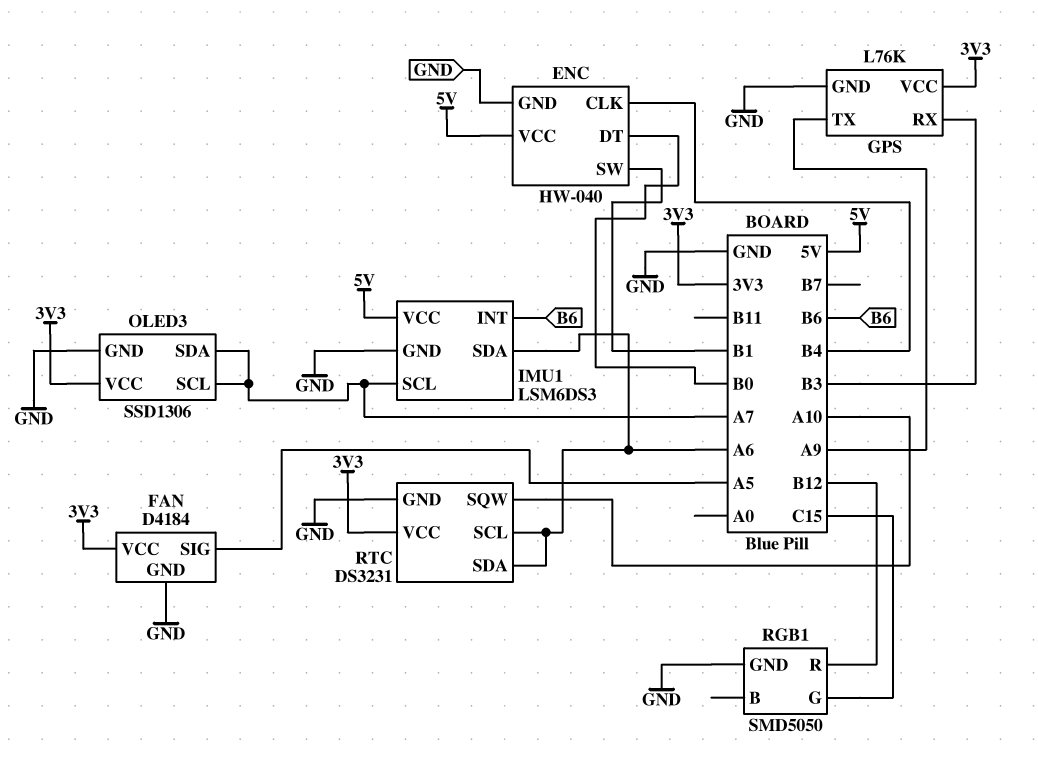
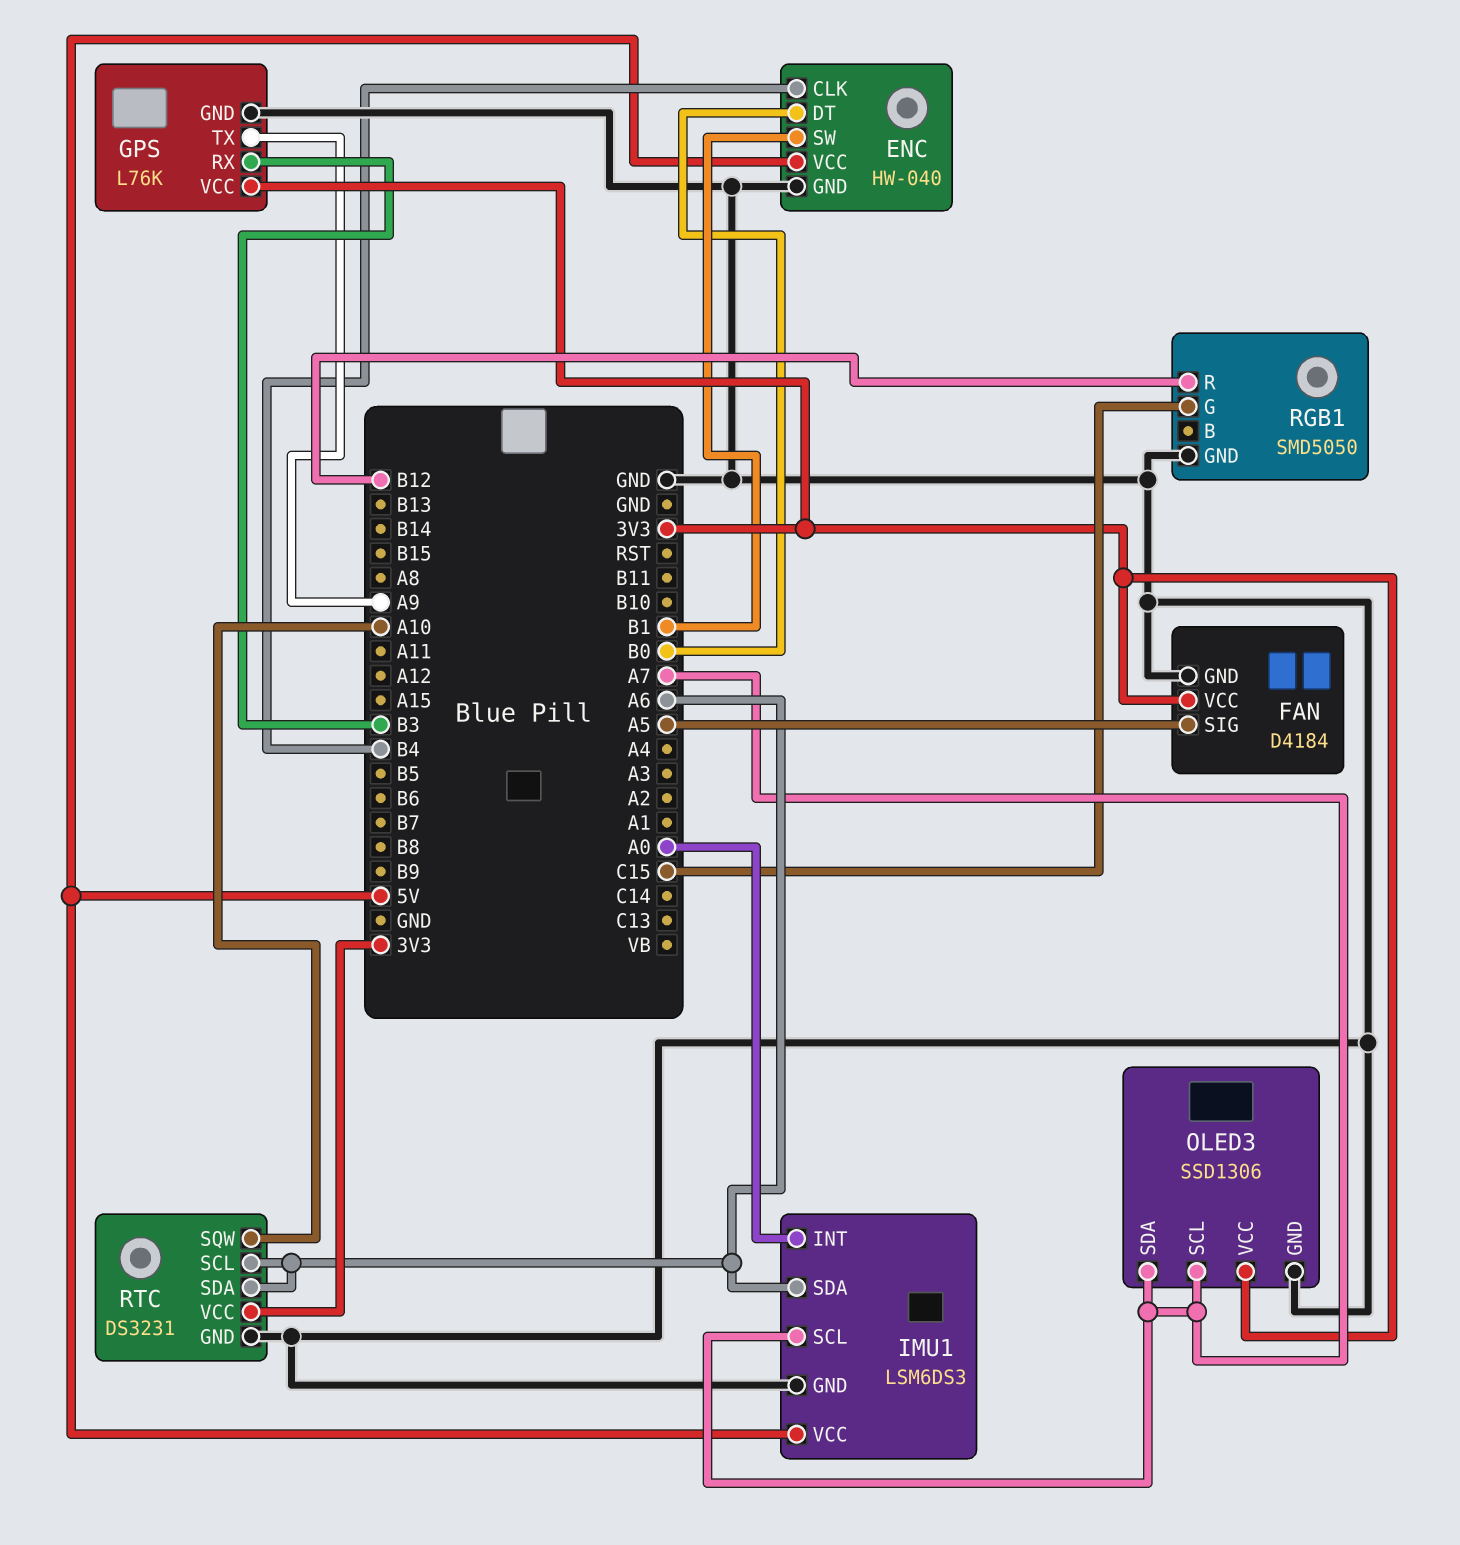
IMU1 pin INT: B6 -> A0

